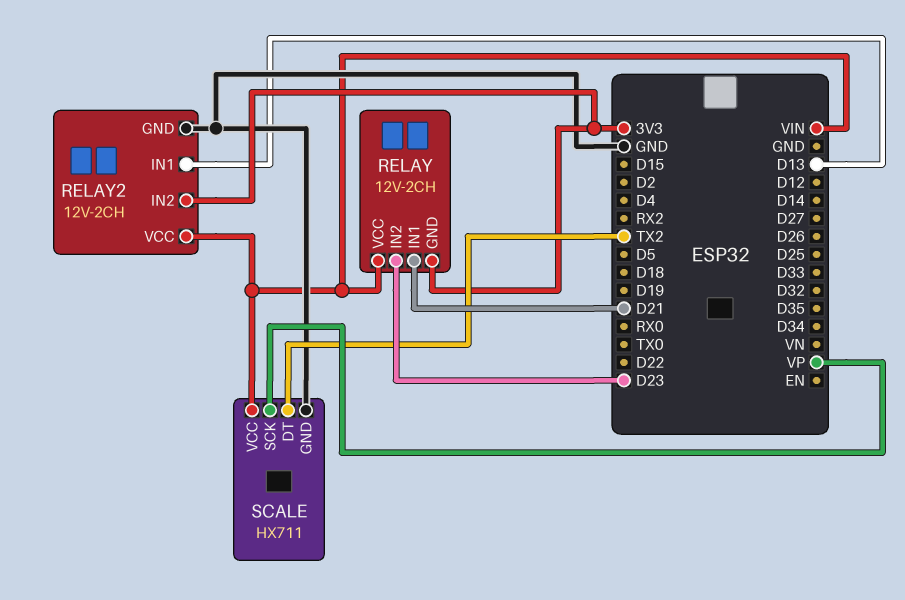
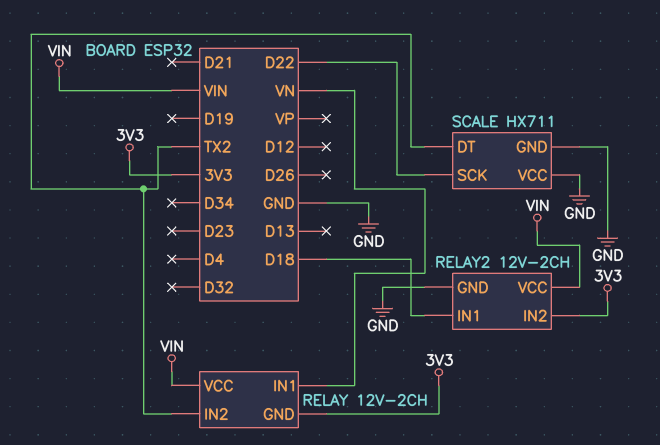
RELAY pin IN1: D21 -> VN
RELAY pin IN2: D23 -> TX2
RELAY2 pin IN1: D13 -> D18
SCALE pin SCK: VP -> D22
SCALE pin VCC: VIN -> GND

